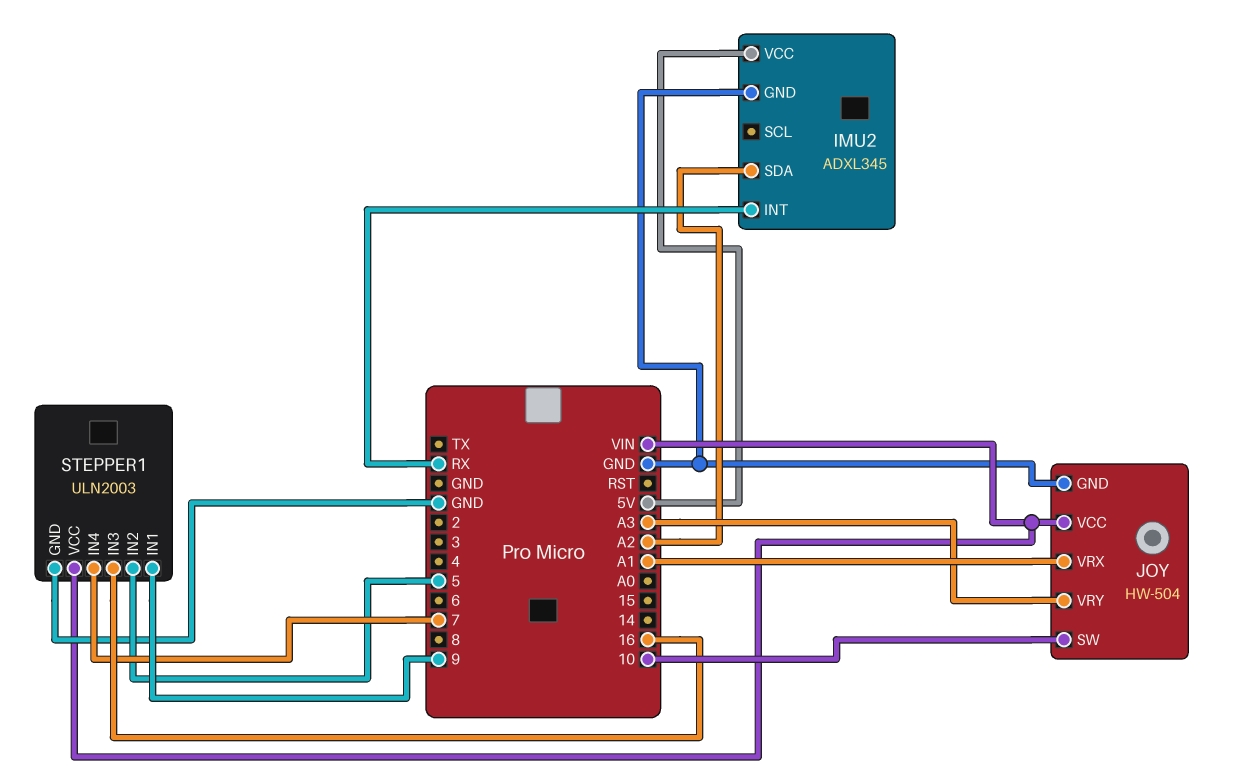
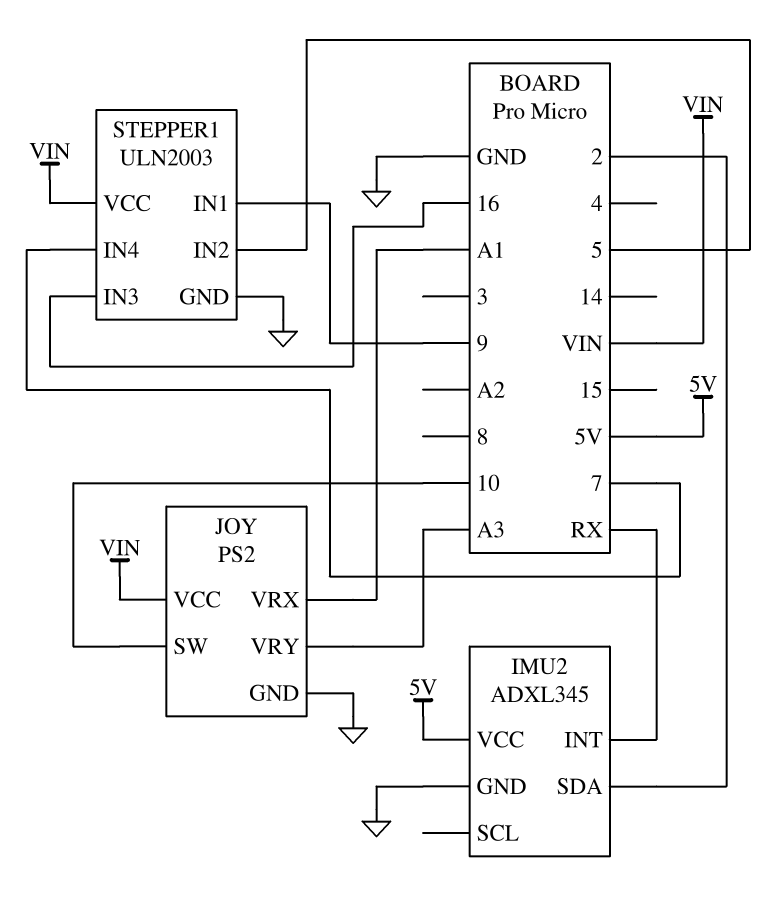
IMU2 pin SDA: A2 -> 2
JOY: HW-504 -> PS2

